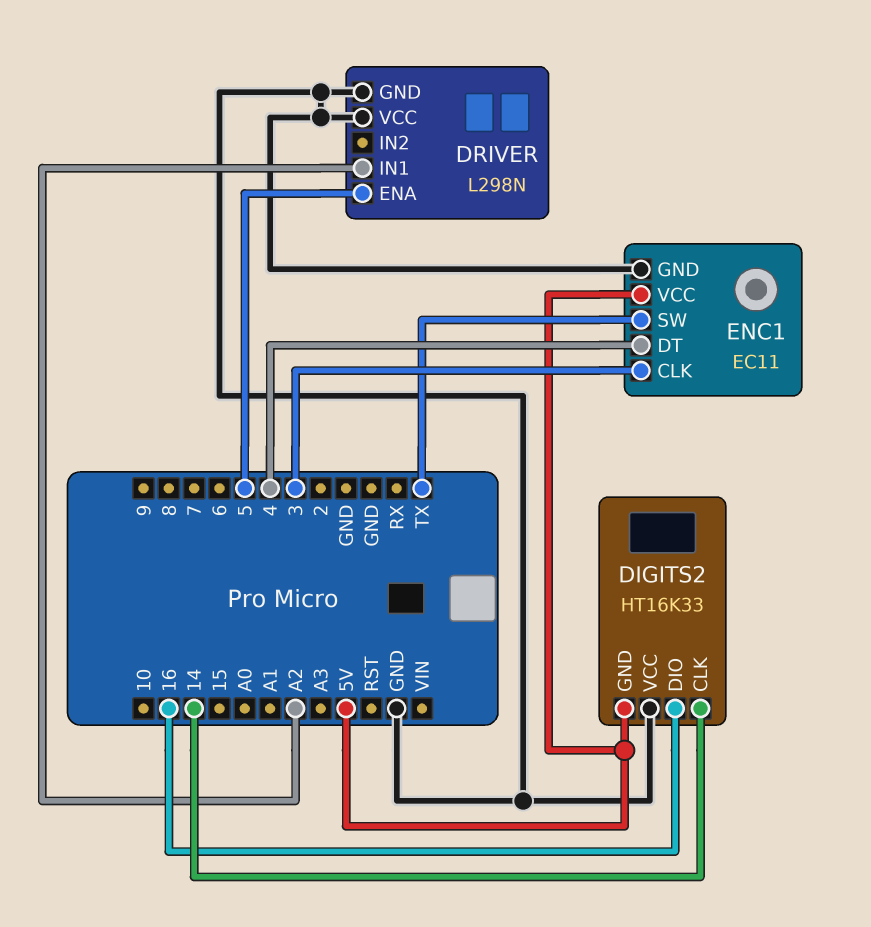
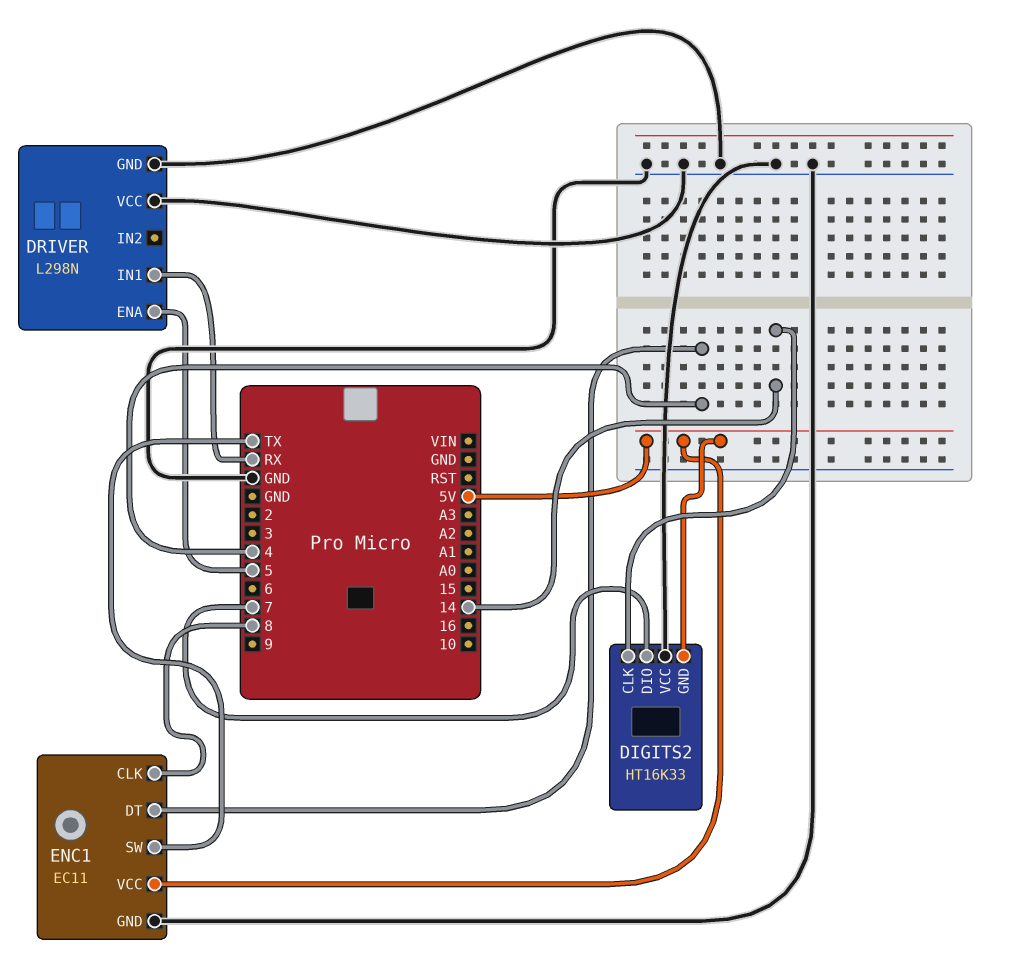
DIGITS2 pin DIO: 16 -> 7
DRIVER pin IN1: A2 -> RX
ENC1 pin CLK: 3 -> 8

